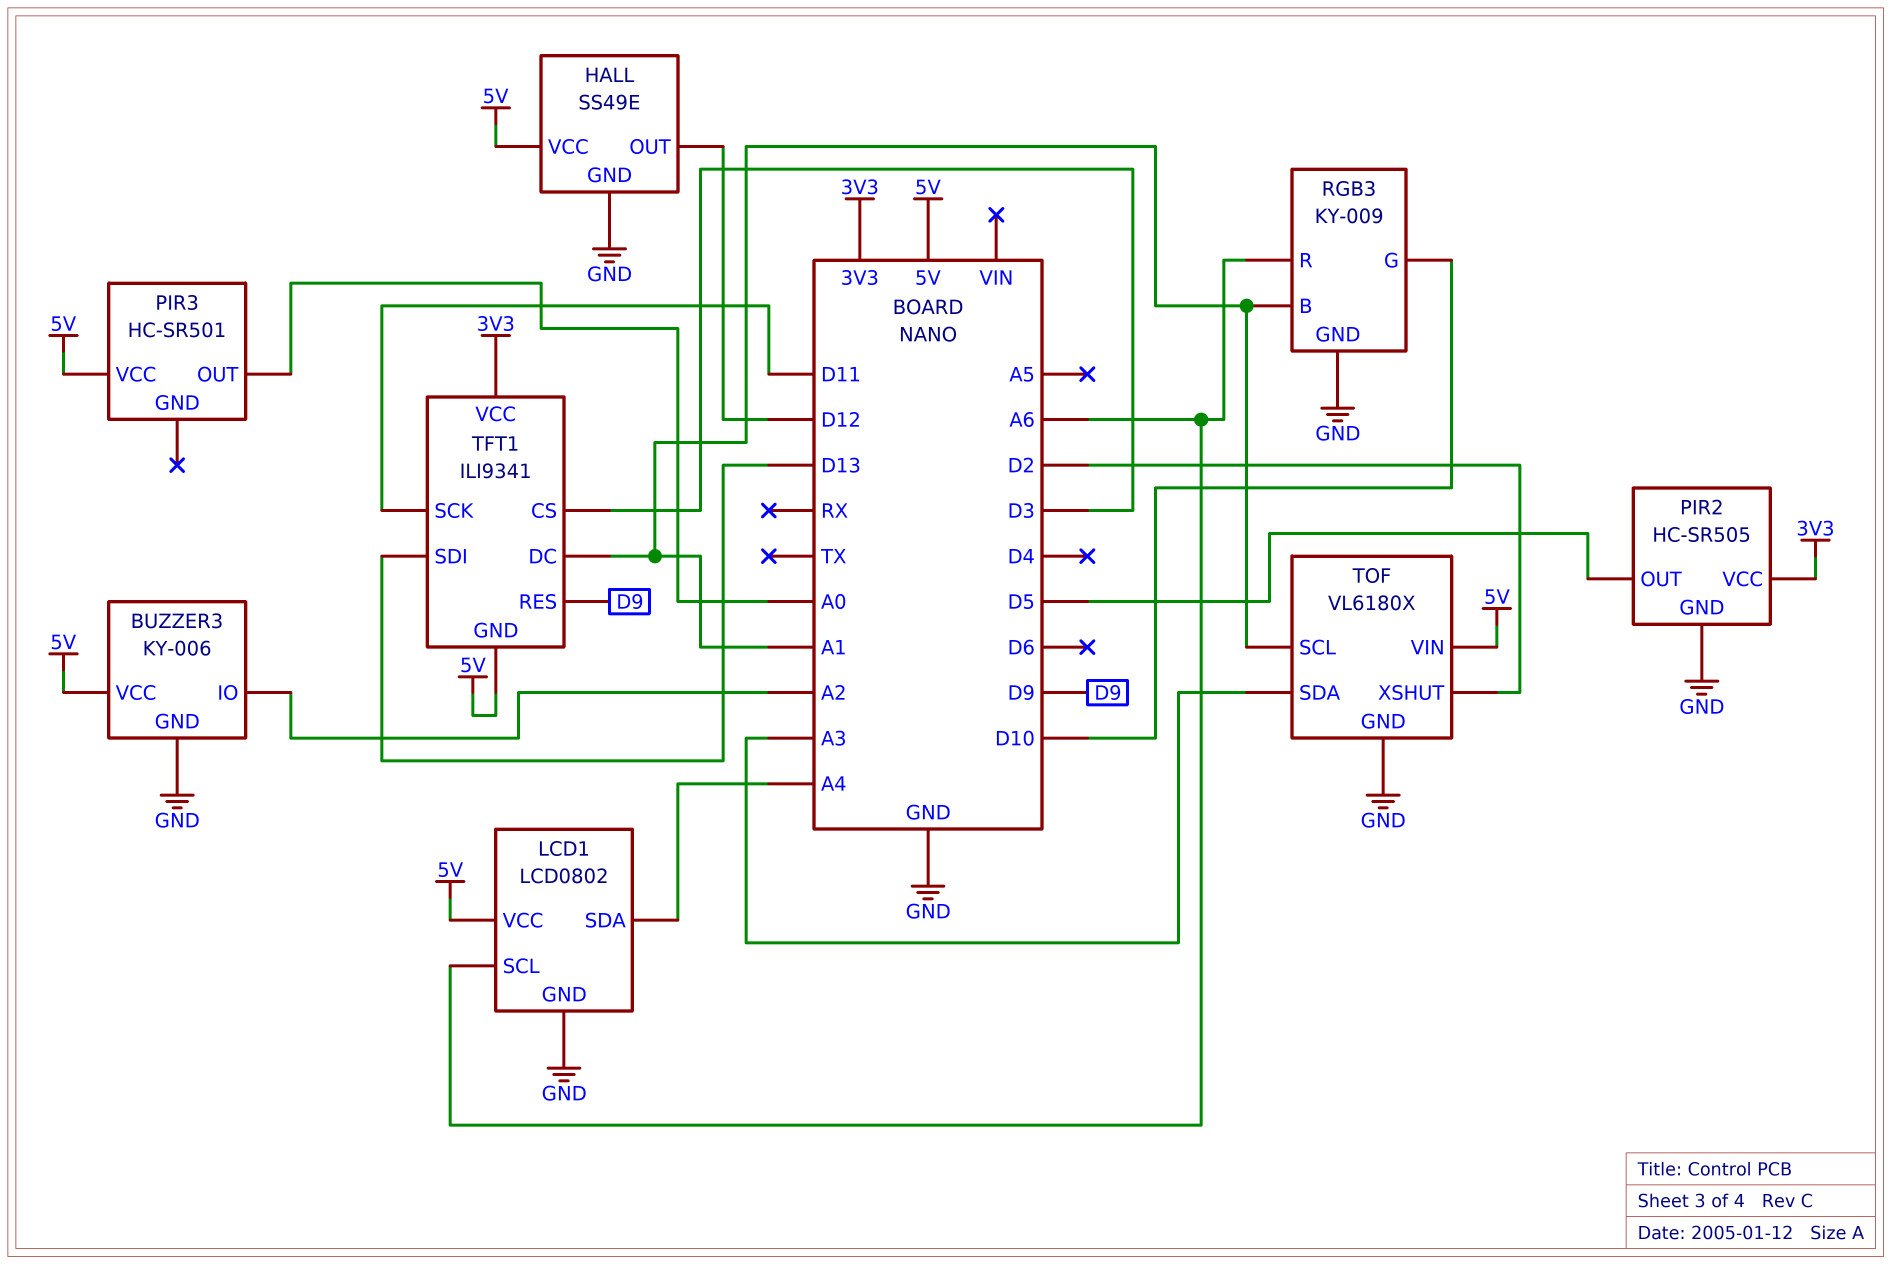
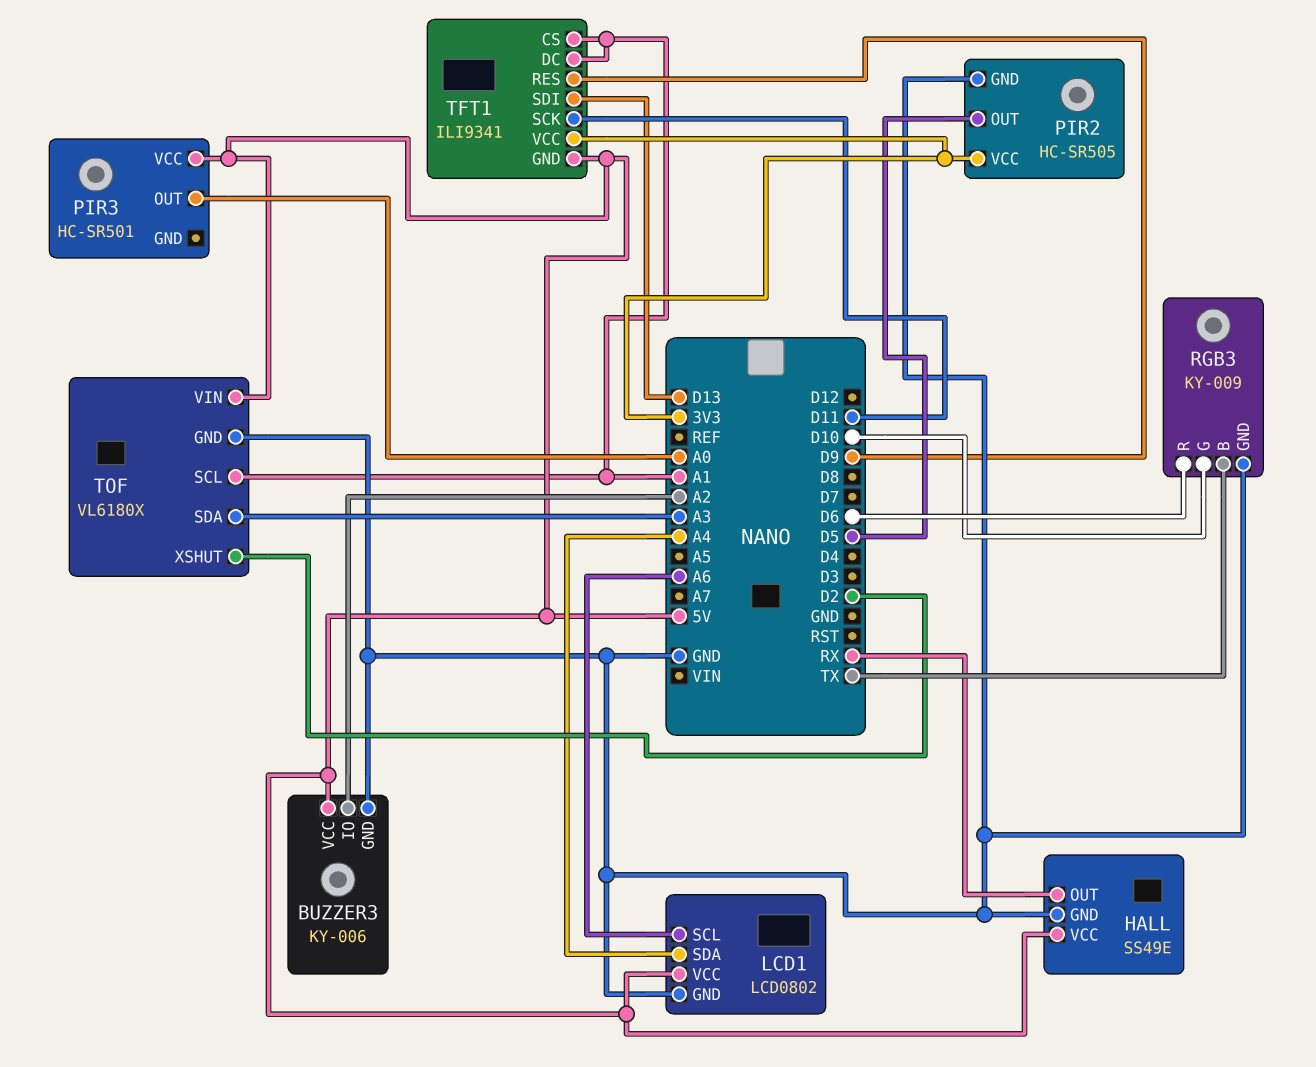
HALL pin OUT: D12 -> RX
RGB3 pin B: A1 -> TX
RGB3 pin R: A6 -> D6
TFT1 pin CS: D3 -> A1

